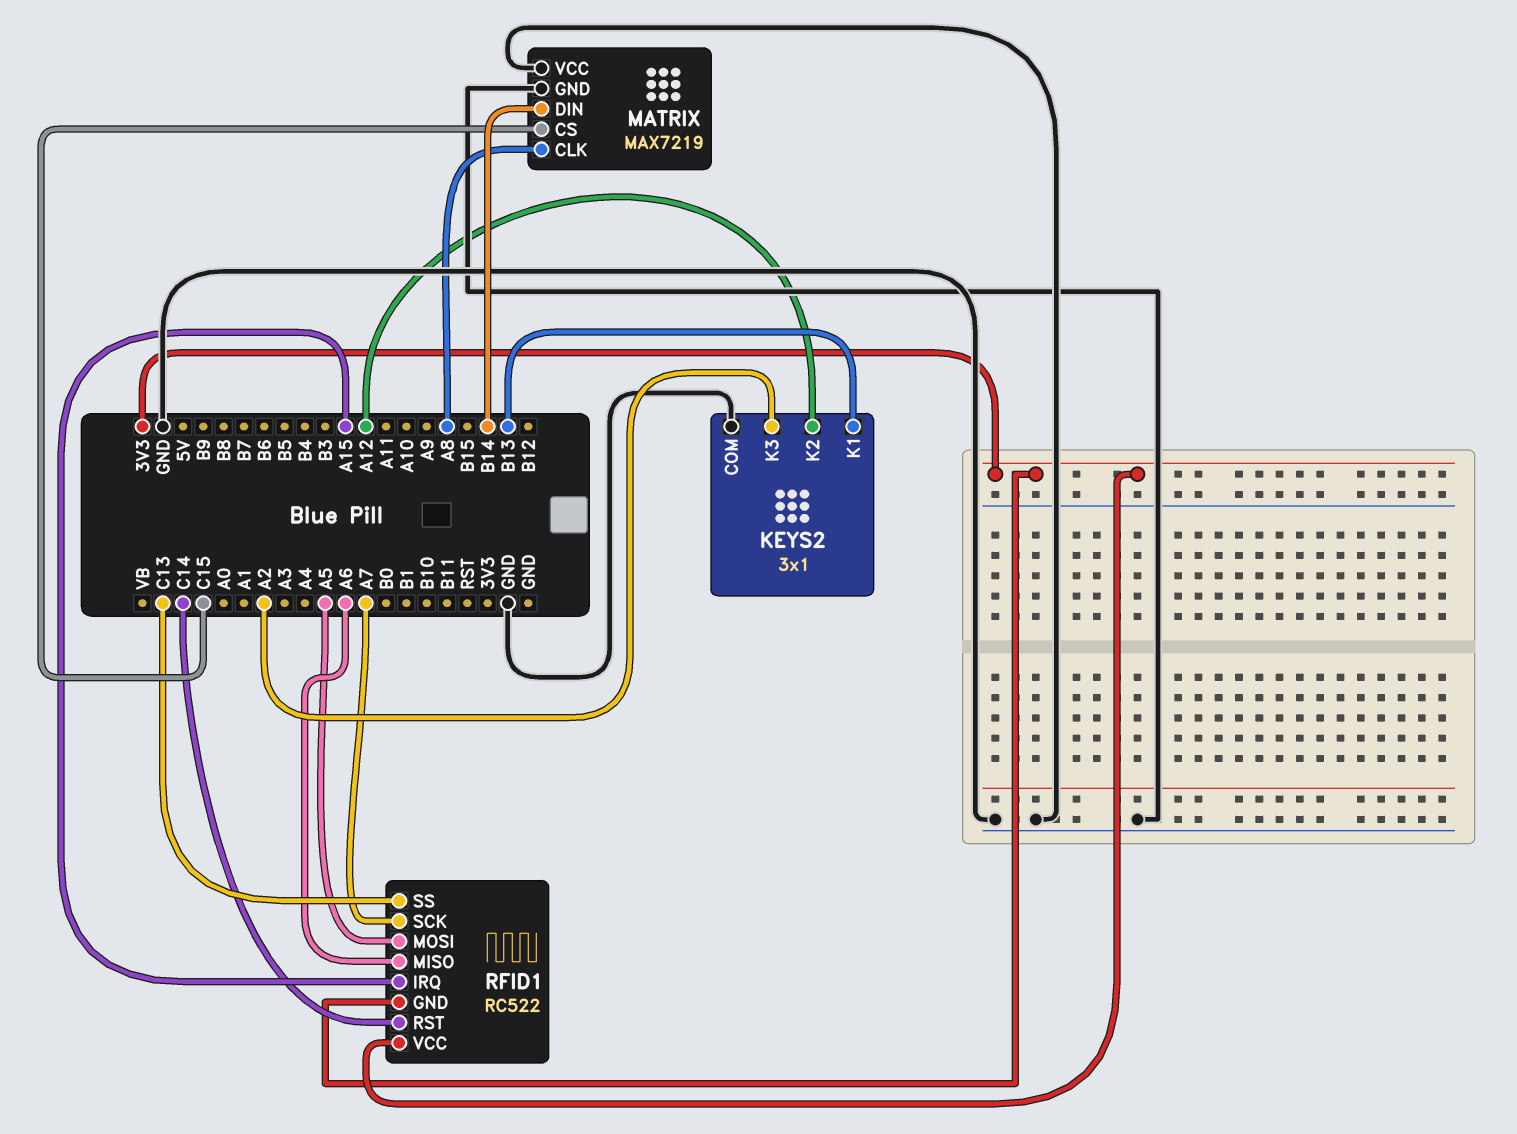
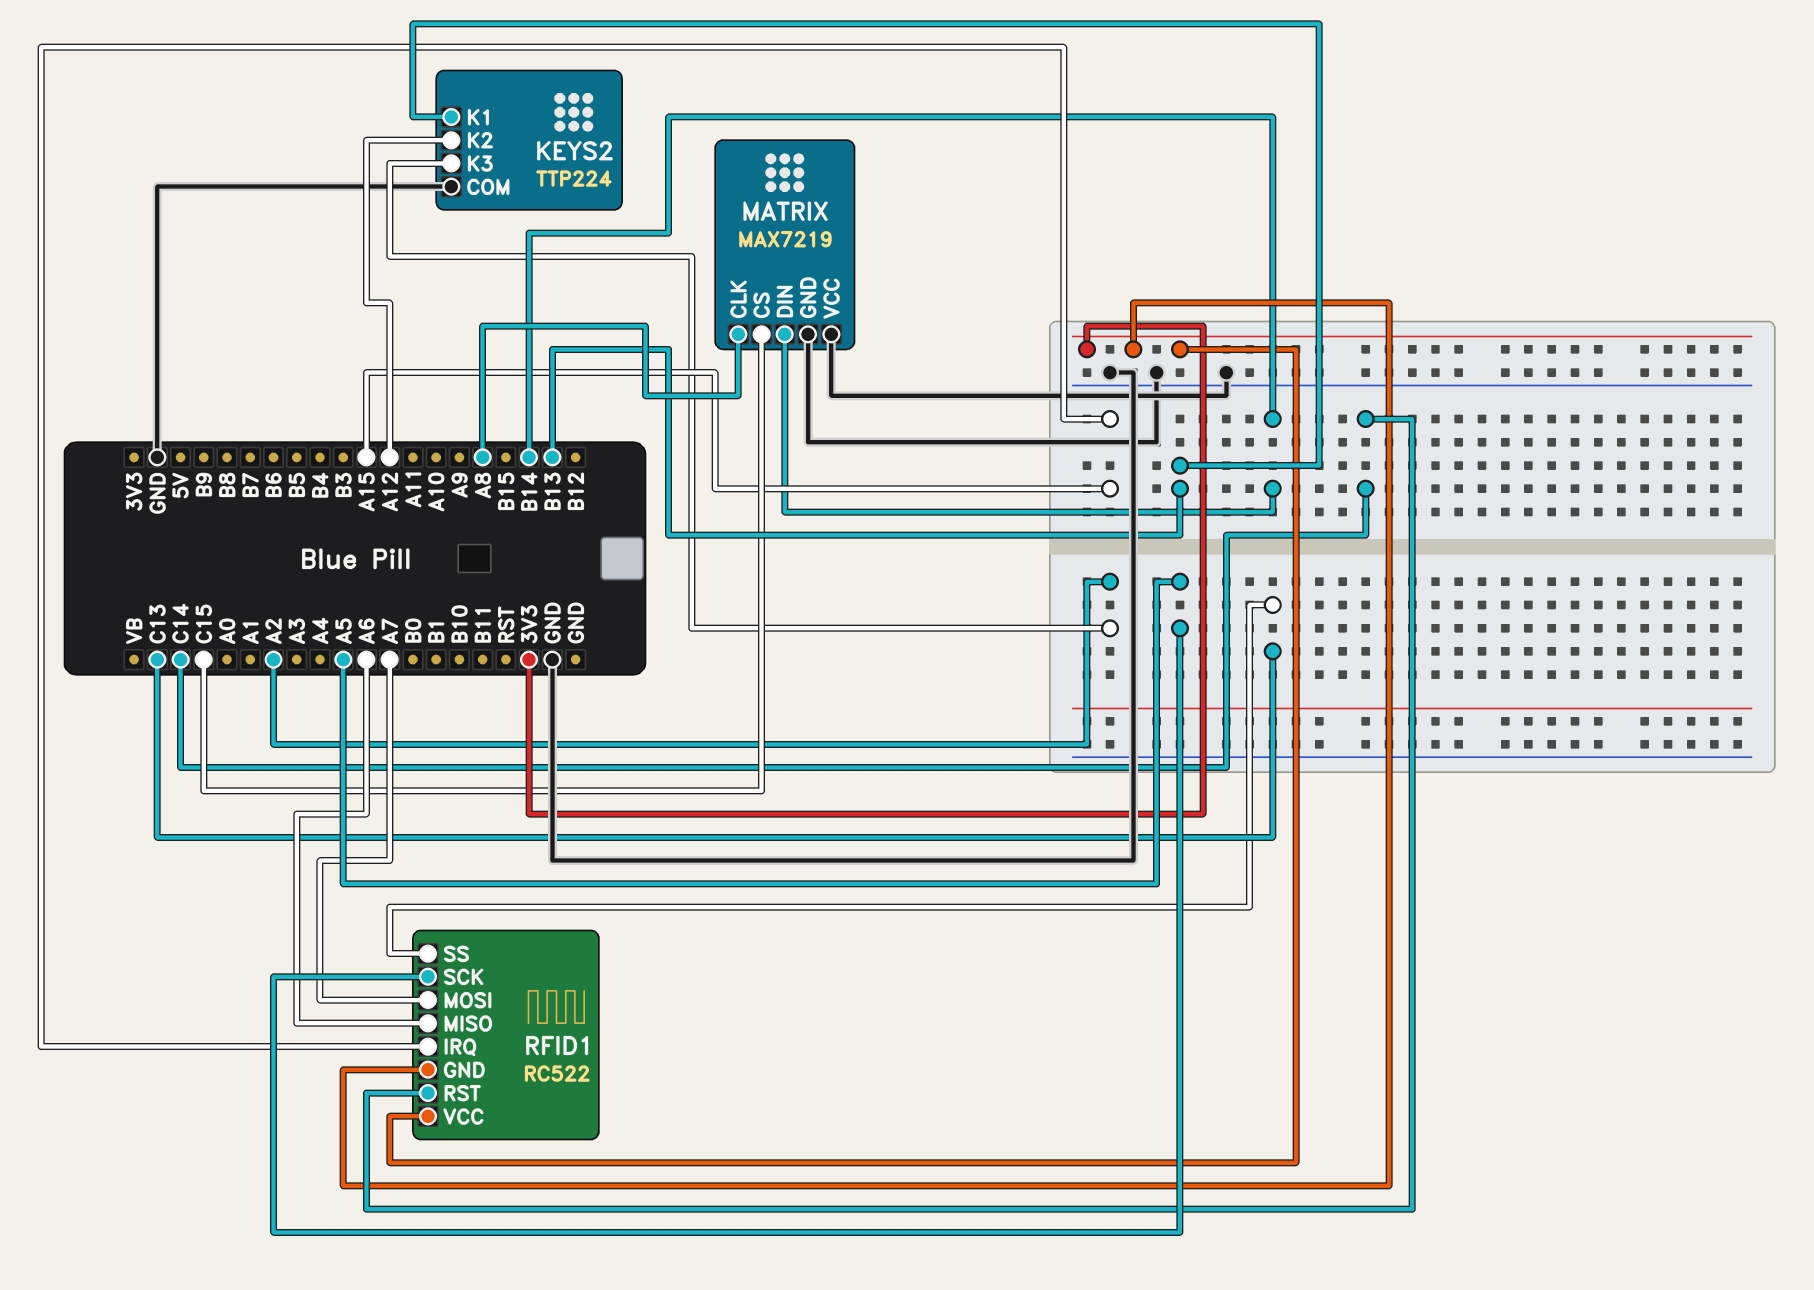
KEYS2: 3x1 -> TTP224
RFID1 pin MOSI: A5 -> A7
RFID1 pin SCK: A7 -> A5

